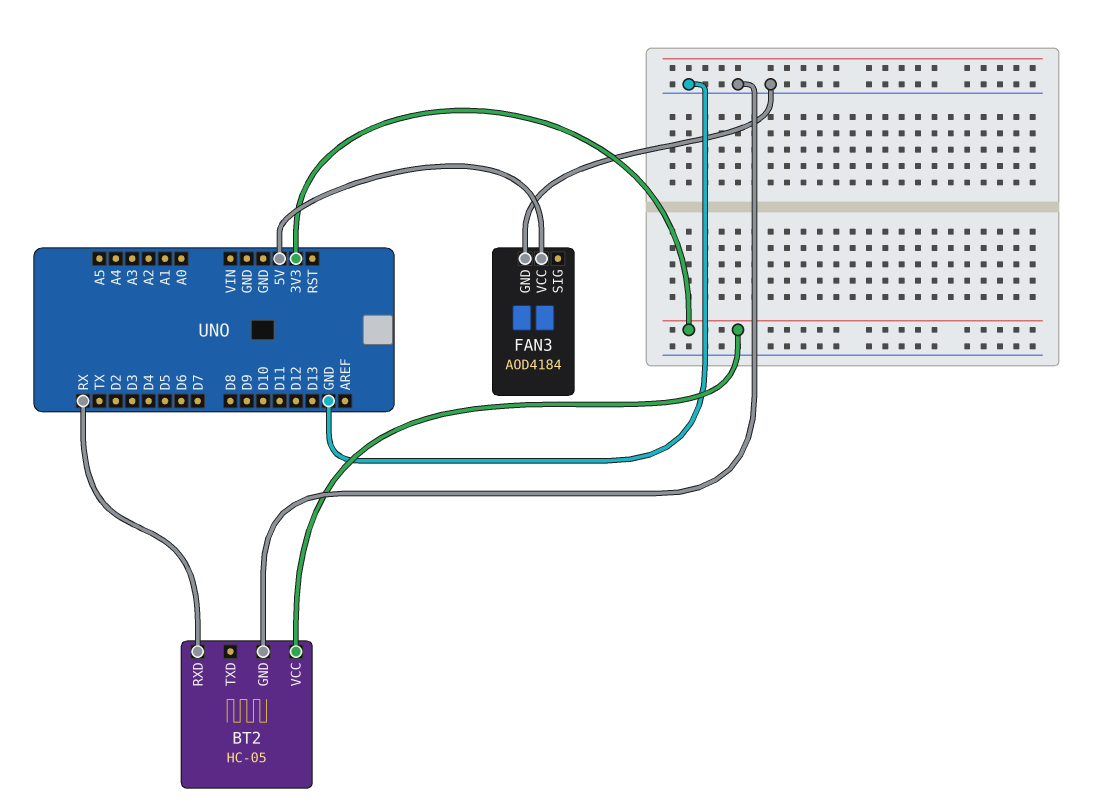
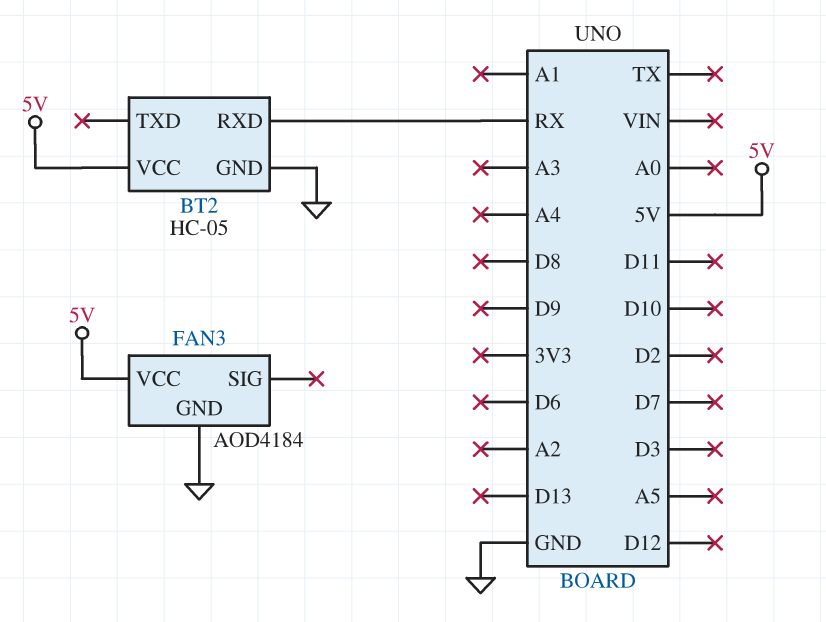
BT2 pin VCC: 3V3 -> 5V

